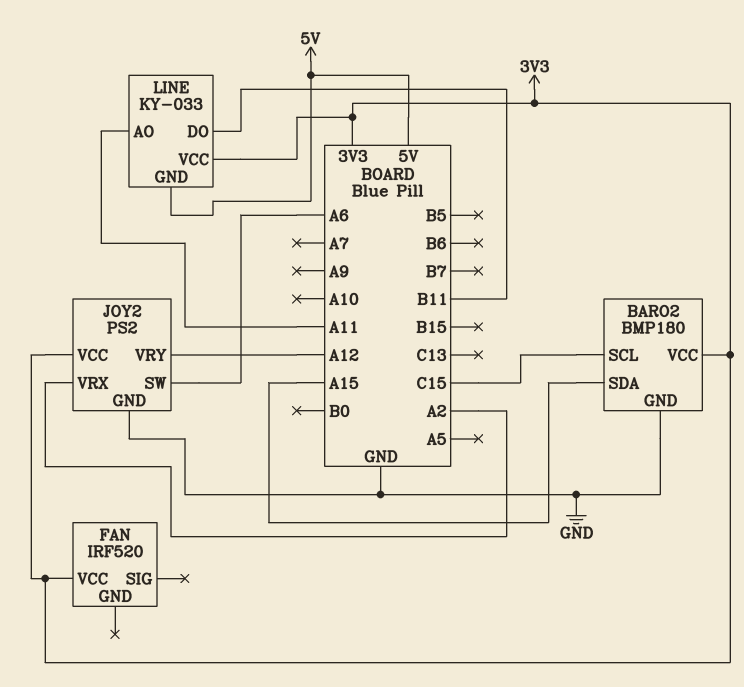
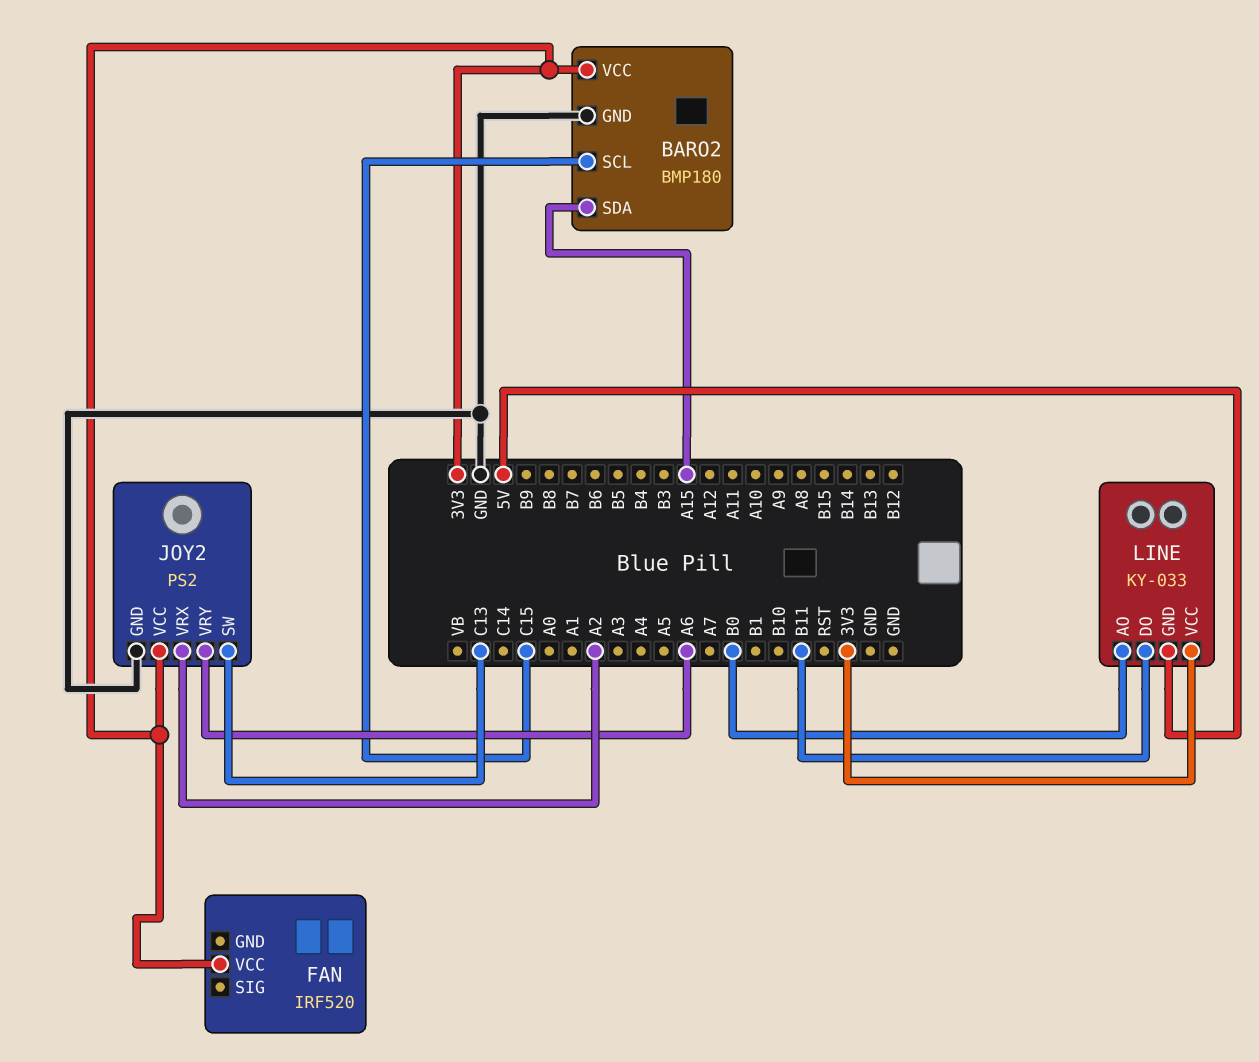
JOY2 pin SW: A6 -> C13
JOY2 pin VRY: A12 -> A6
LINE pin AO: A11 -> B0

